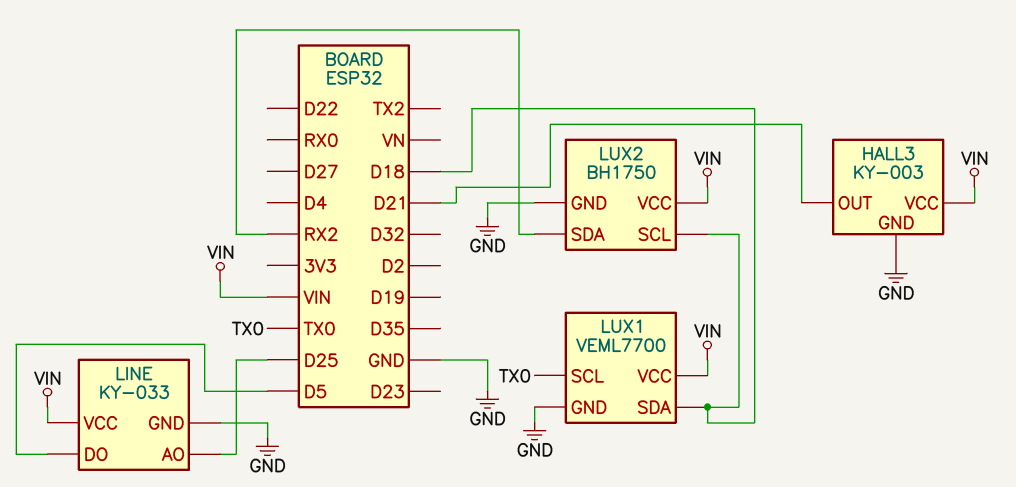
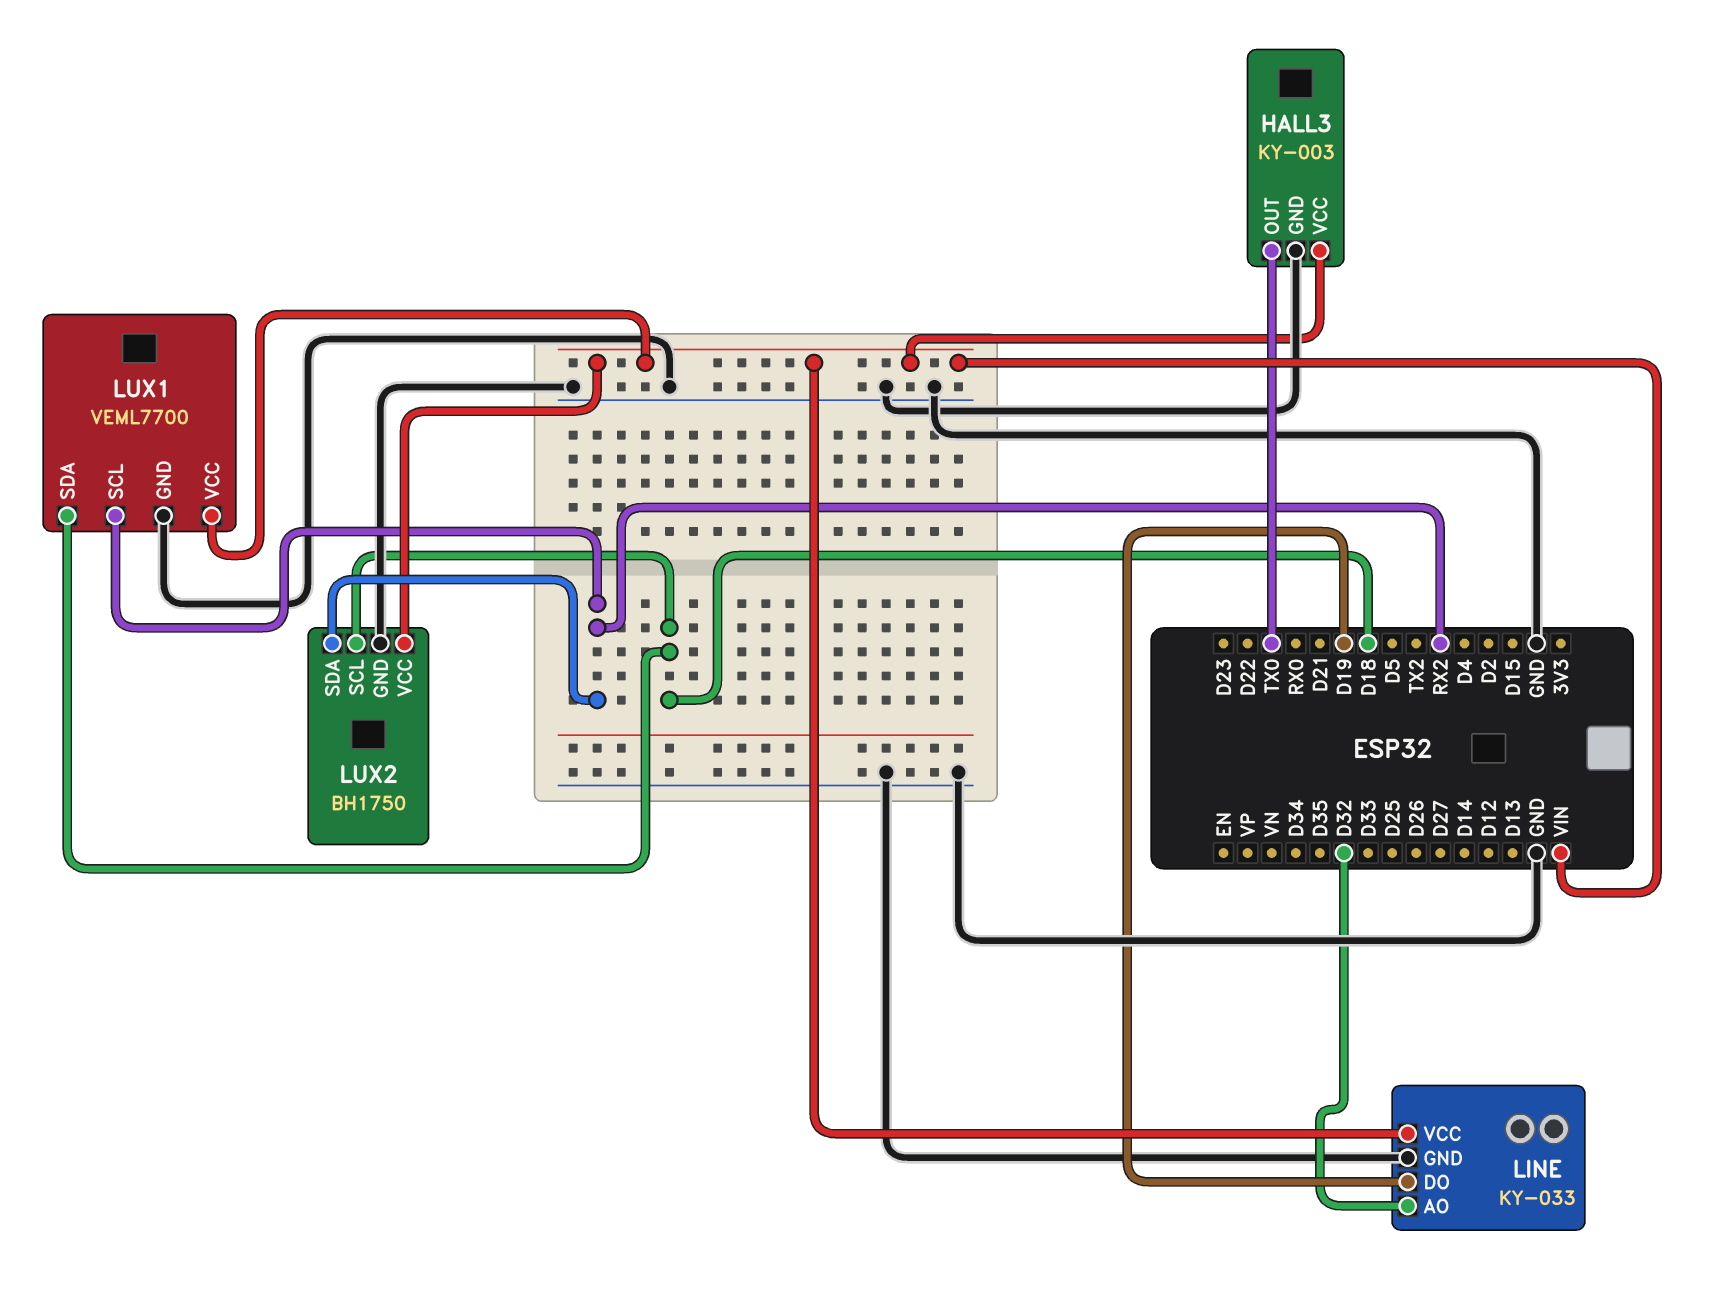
HALL3 pin OUT: D21 -> TX0
LINE pin AO: D25 -> D32
LINE pin DO: D5 -> D19
LUX1 pin SCL: TX0 -> RX2

